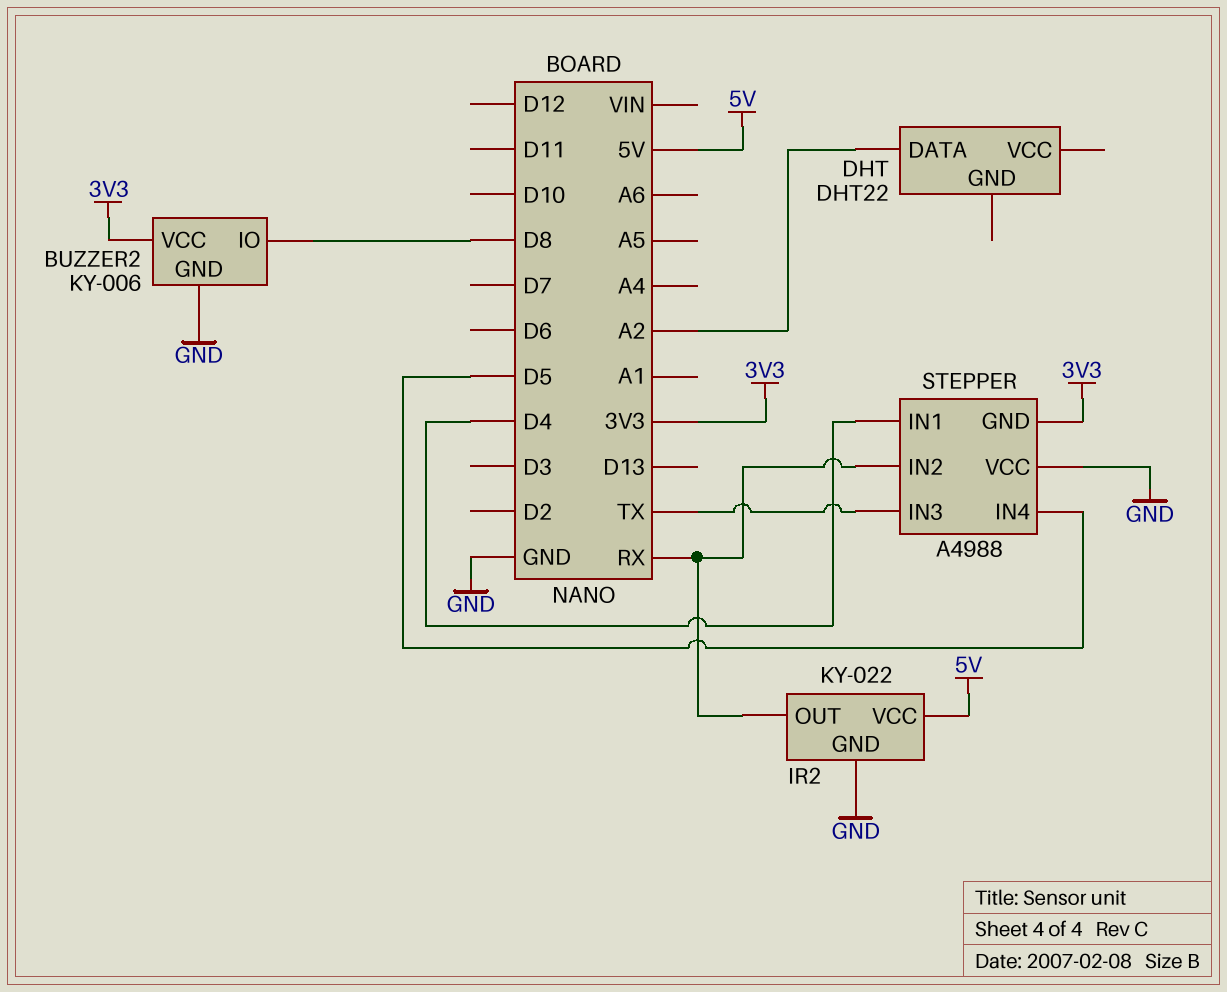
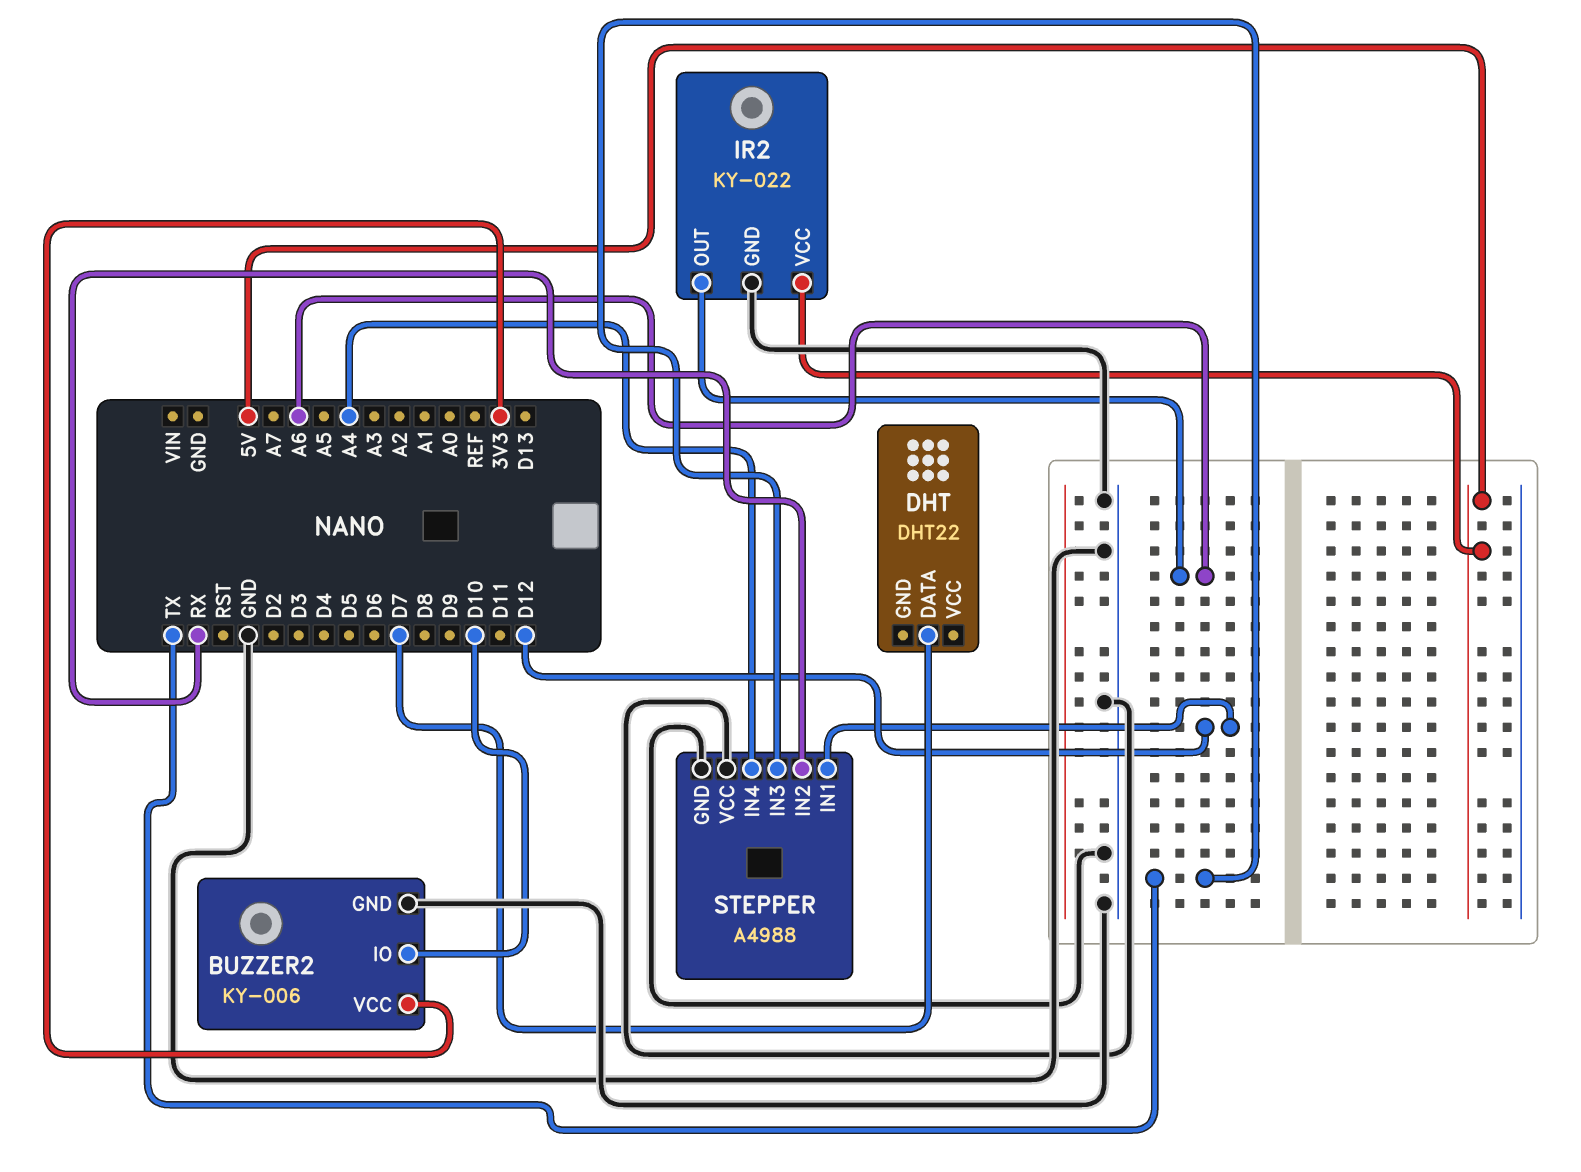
BUZZER2 pin IO: D8 -> D10
DHT pin DATA: A2 -> D7
IR2 pin OUT: RX -> A6
STEPPER pin GND: 3V3 -> GND
STEPPER pin IN1: D4 -> D12
STEPPER pin IN4: D5 -> A4

